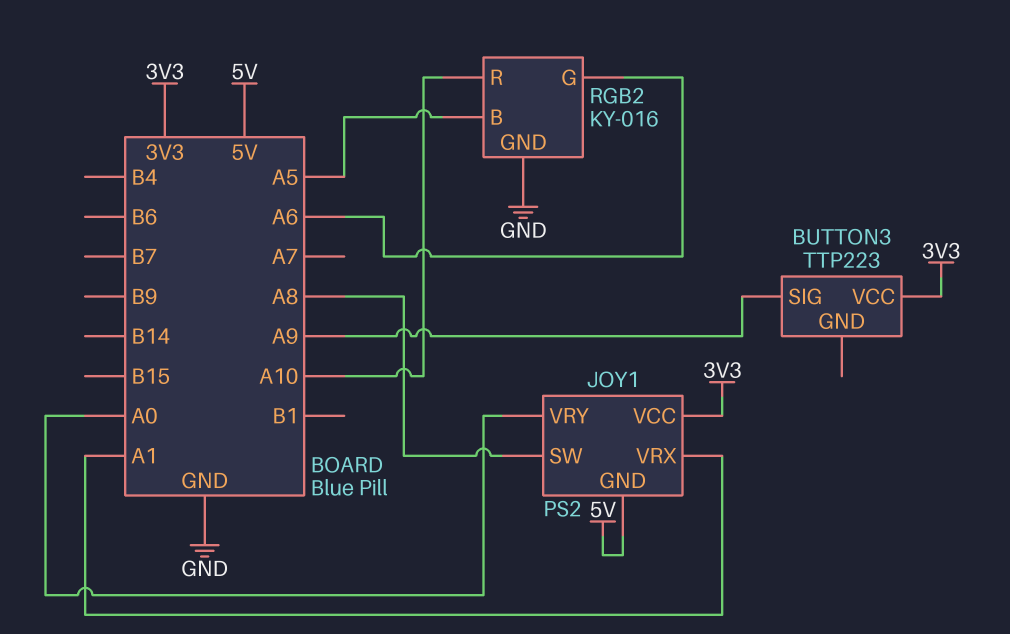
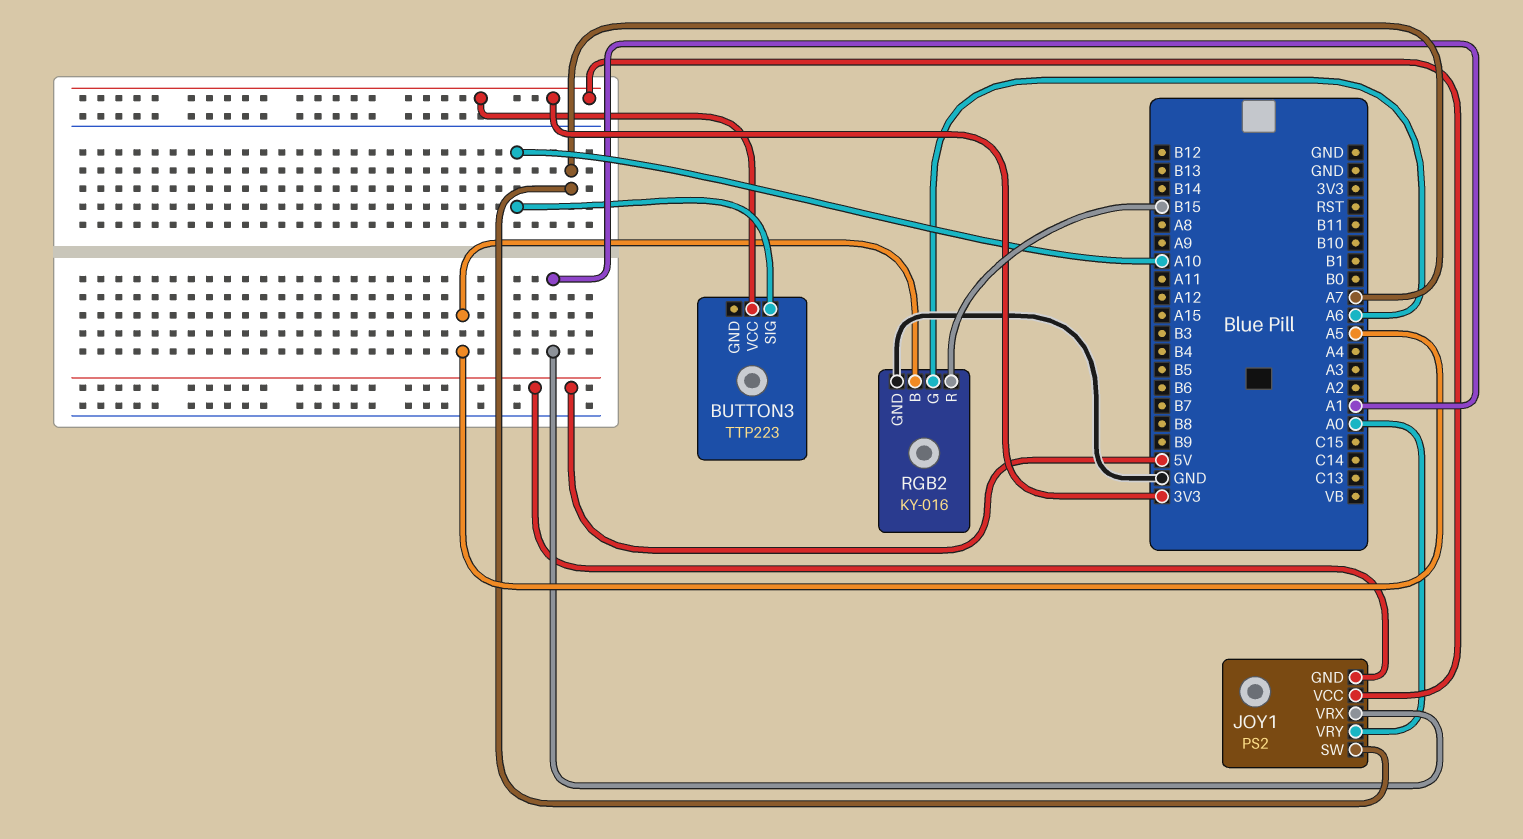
BUTTON3 pin SIG: A9 -> A10
JOY1 pin SW: A8 -> A7
RGB2 pin R: A10 -> B15

